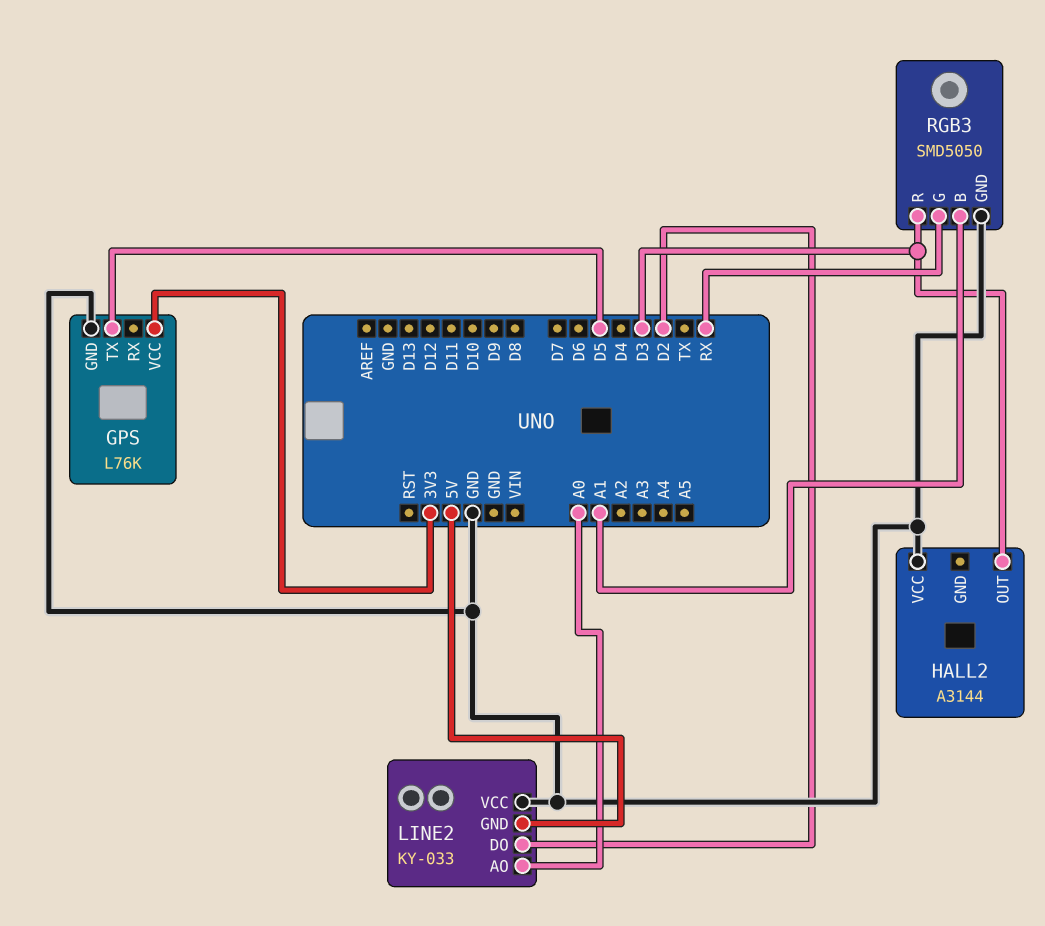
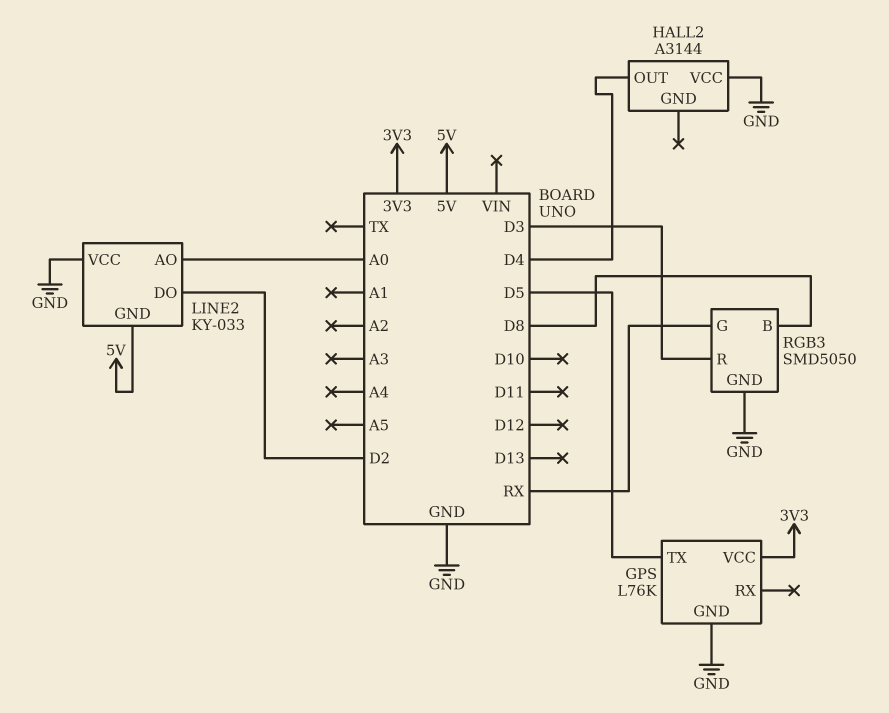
HALL2 pin OUT: D3 -> D4
RGB3 pin B: A1 -> D8

